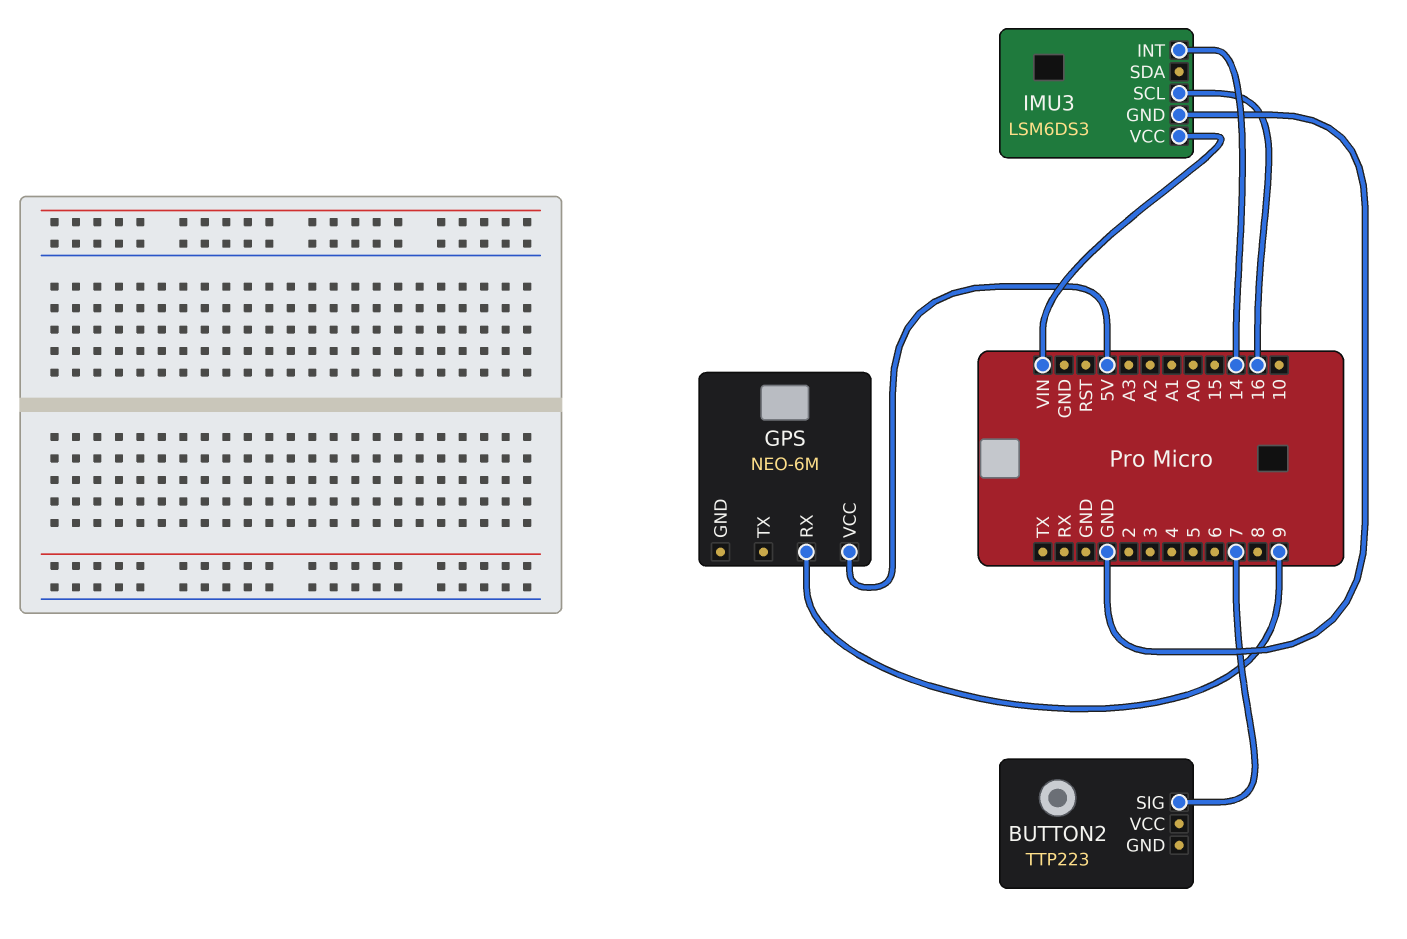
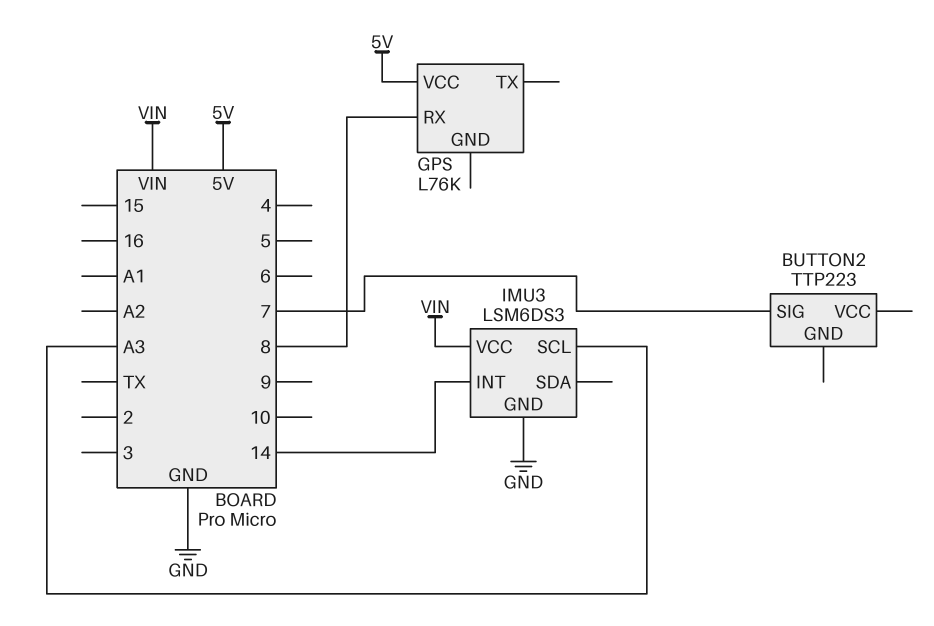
GPS: NEO-6M -> L76K
GPS pin RX: 9 -> 8
IMU3 pin SCL: 16 -> A3

